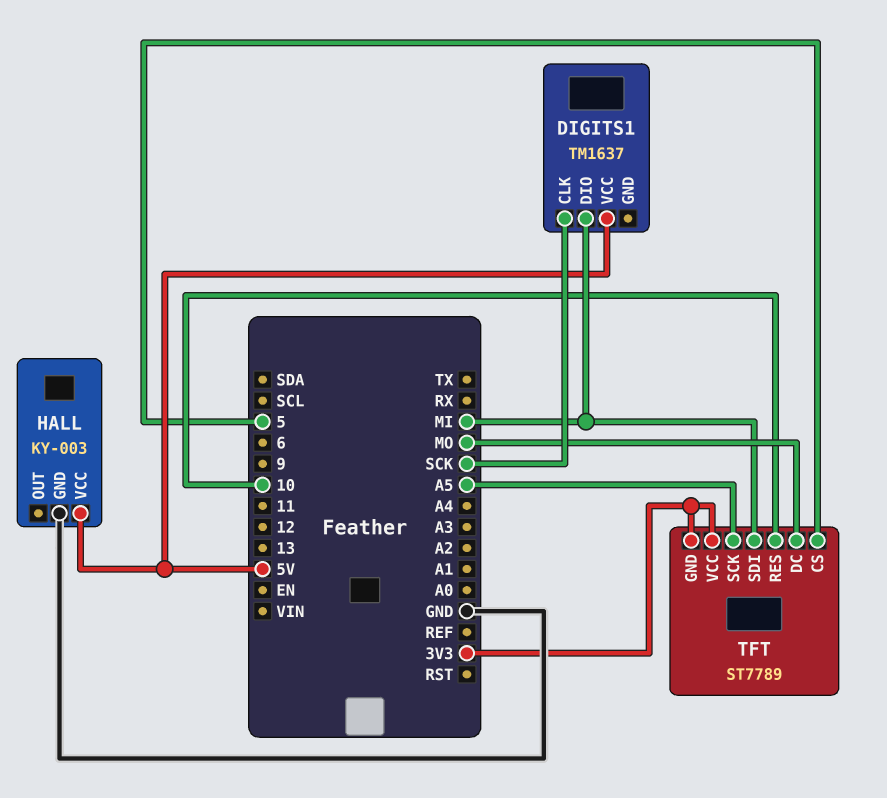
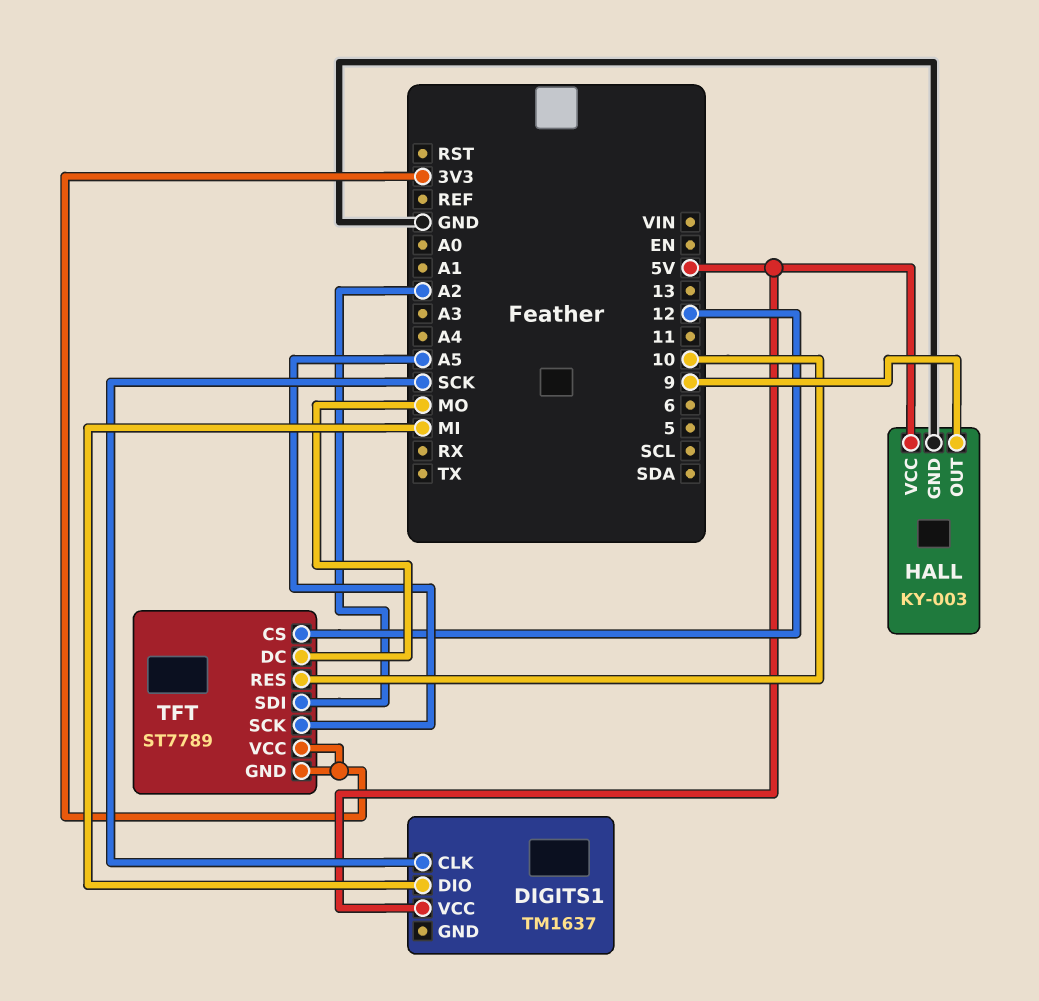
HALL pin OUT: none -> 9
TFT pin CS: 5 -> 12
TFT pin SDI: MI -> A2

